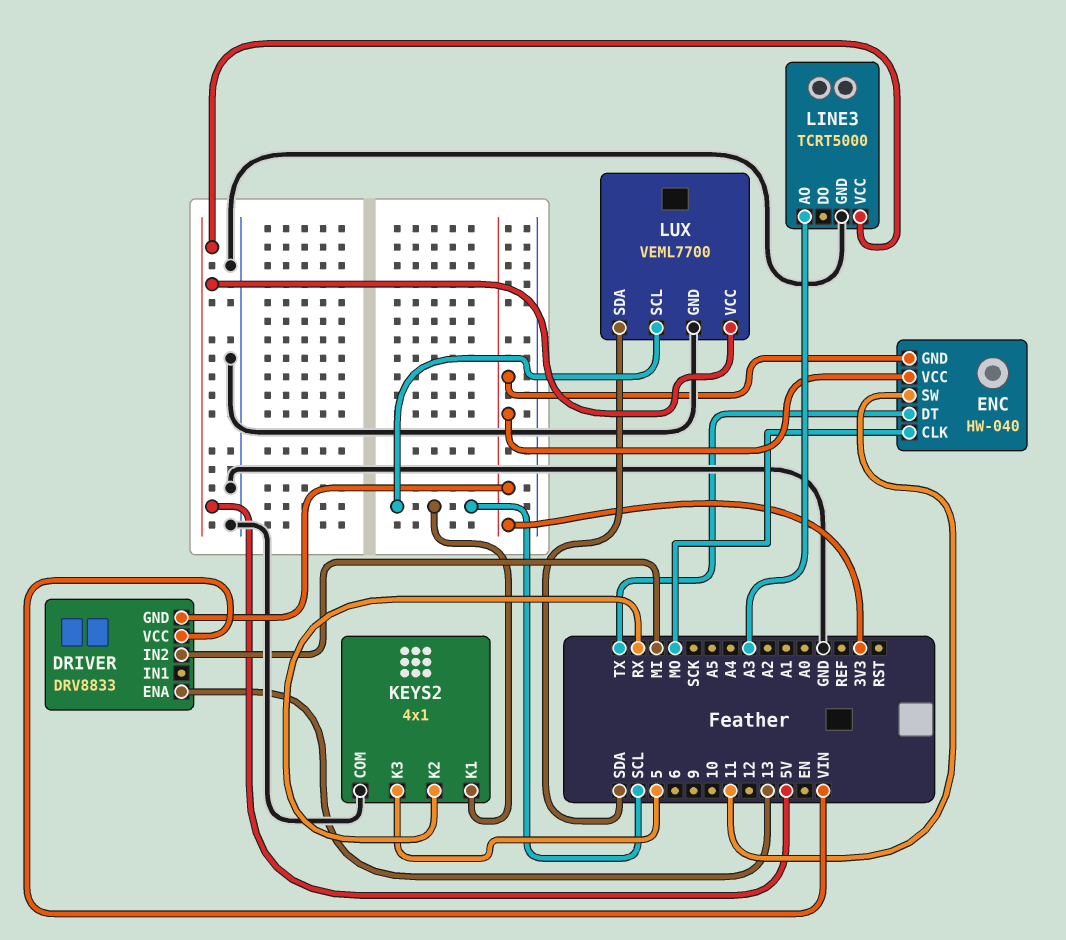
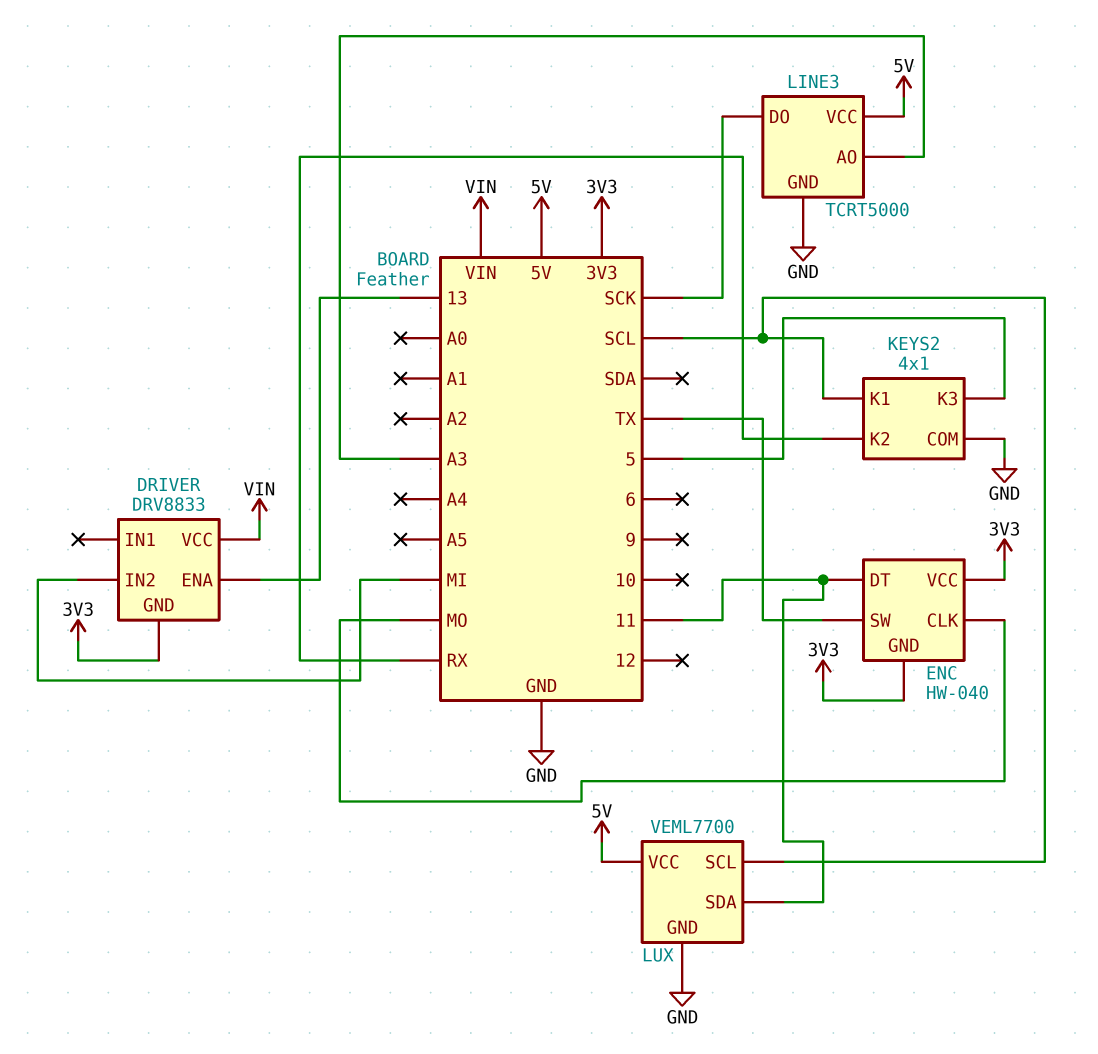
ENC pin DT: TX -> 11
ENC pin SW: 11 -> TX
LINE3 pin DO: none -> SCK
LUX pin SDA: SDA -> 11

